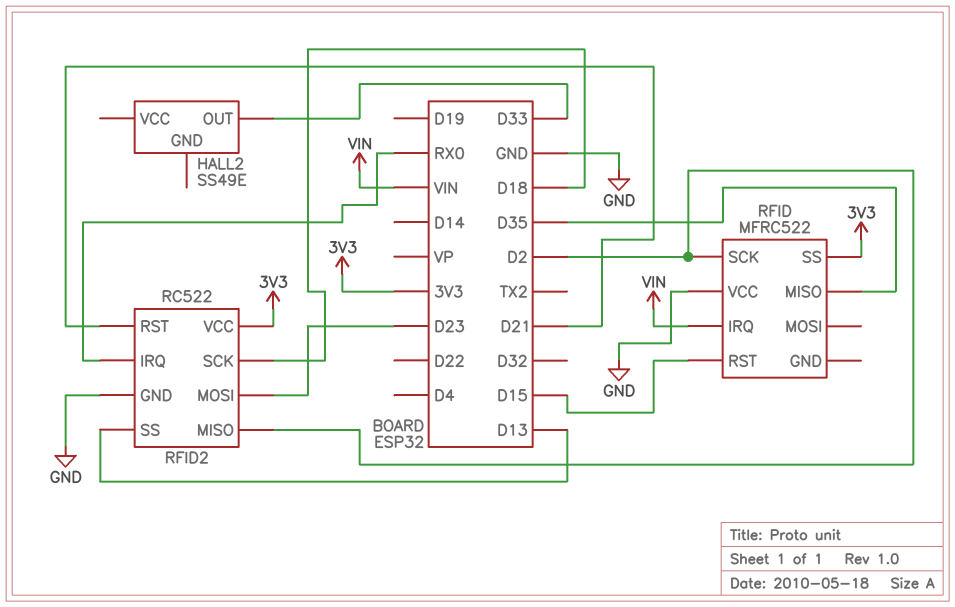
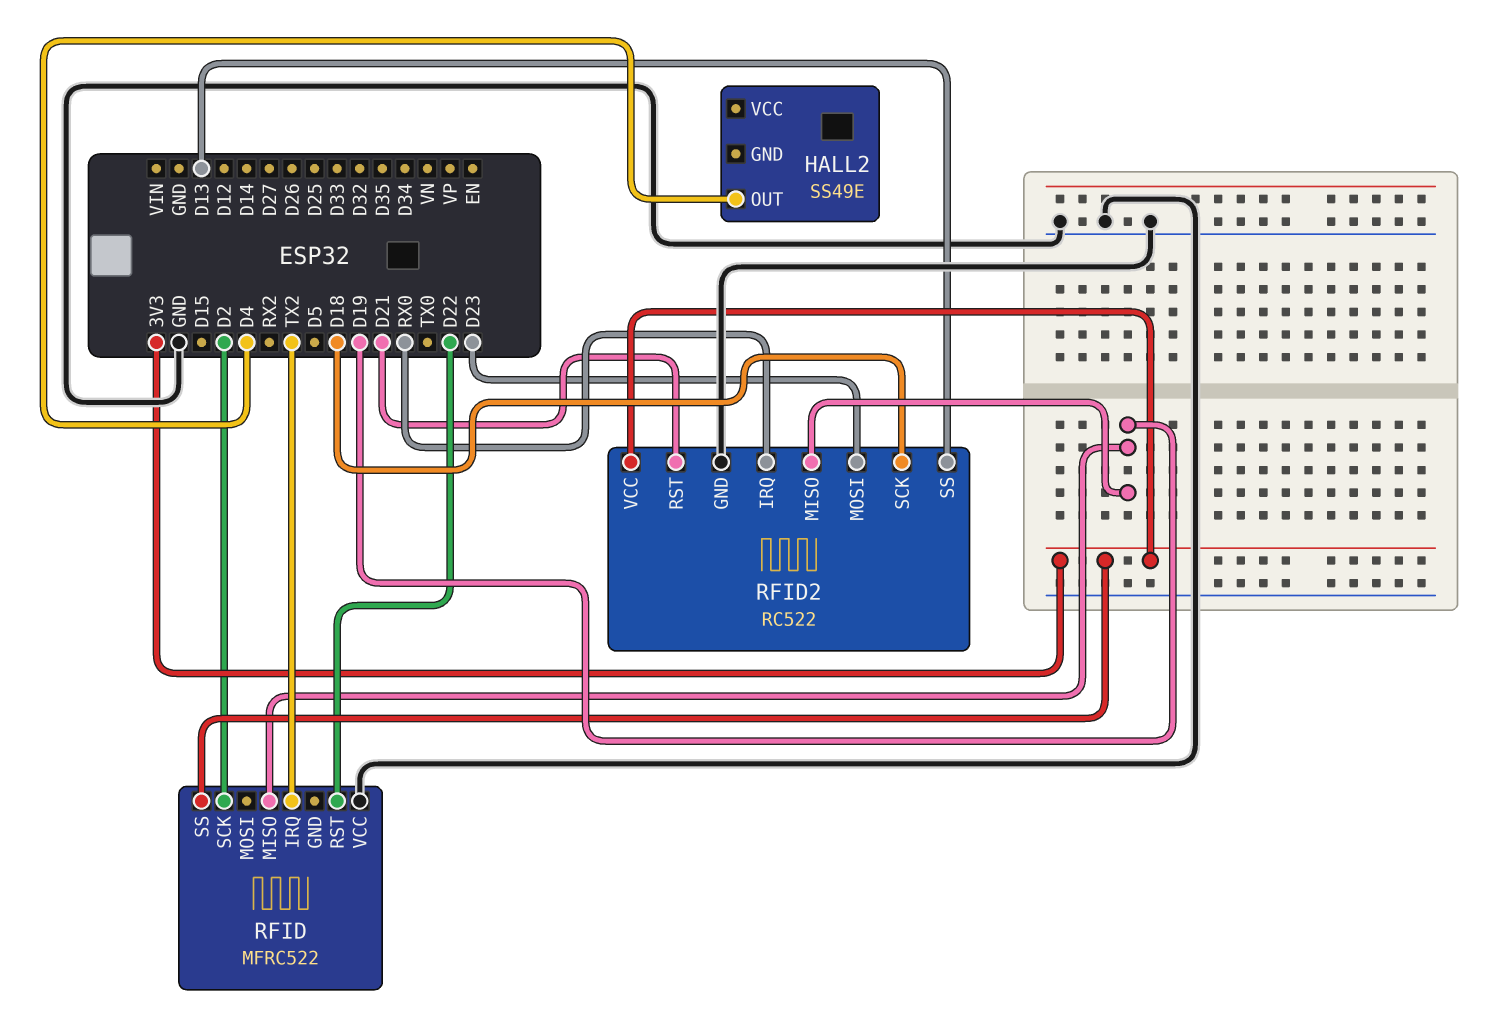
HALL2 pin OUT: D33 -> D4
RFID pin IRQ: VIN -> TX2
RFID pin MISO: D35 -> D19
RFID pin RST: D15 -> D22
RFID2 pin MISO: D2 -> D19

